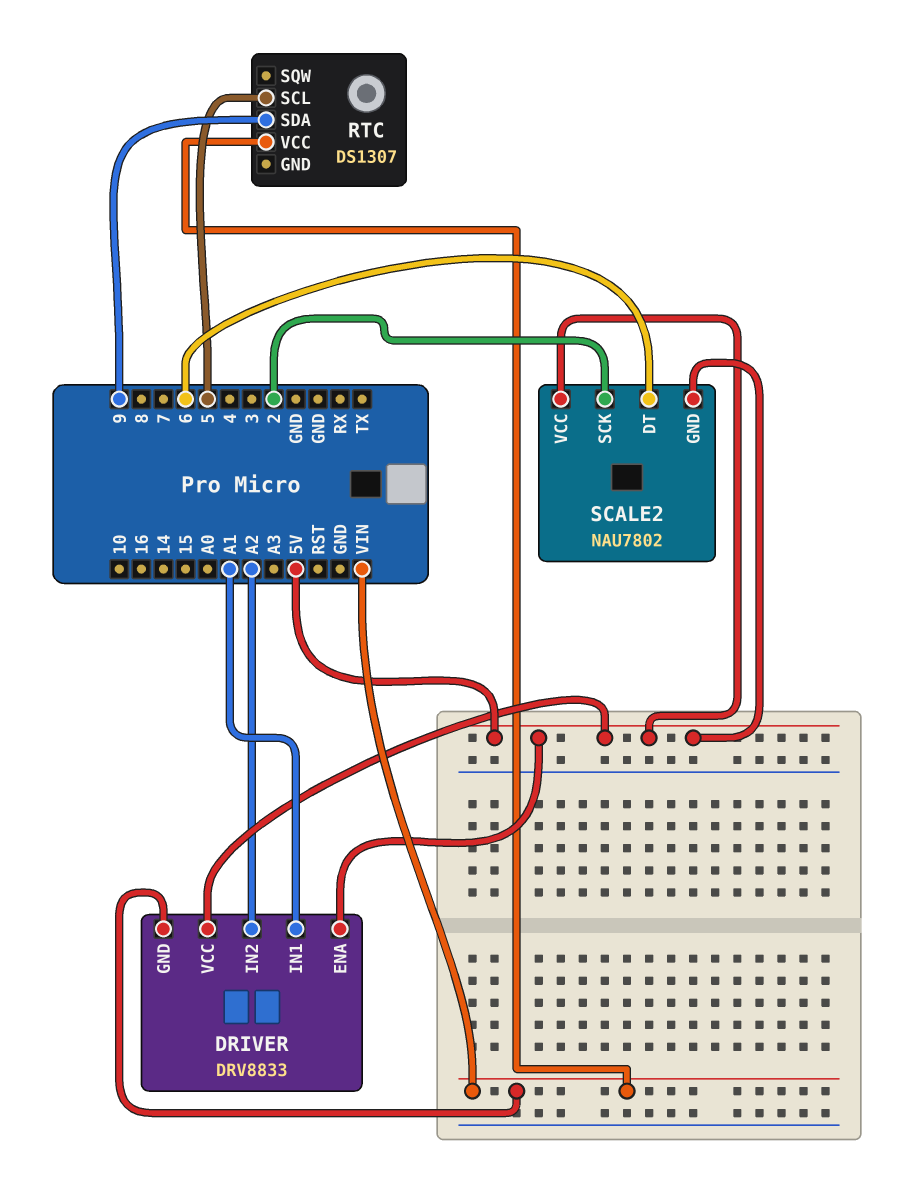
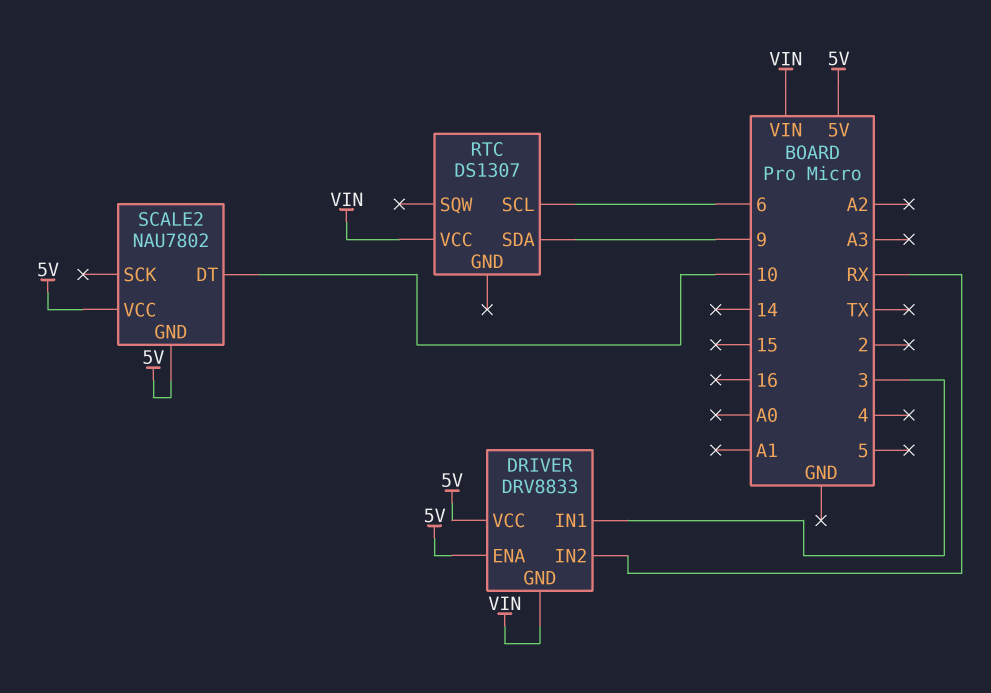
DRIVER pin IN1: A1 -> 3
DRIVER pin IN2: A2 -> RX
RTC pin SCL: 5 -> 6
SCALE2 pin DT: 6 -> 10
SCALE2 pin SCK: 2 -> none

